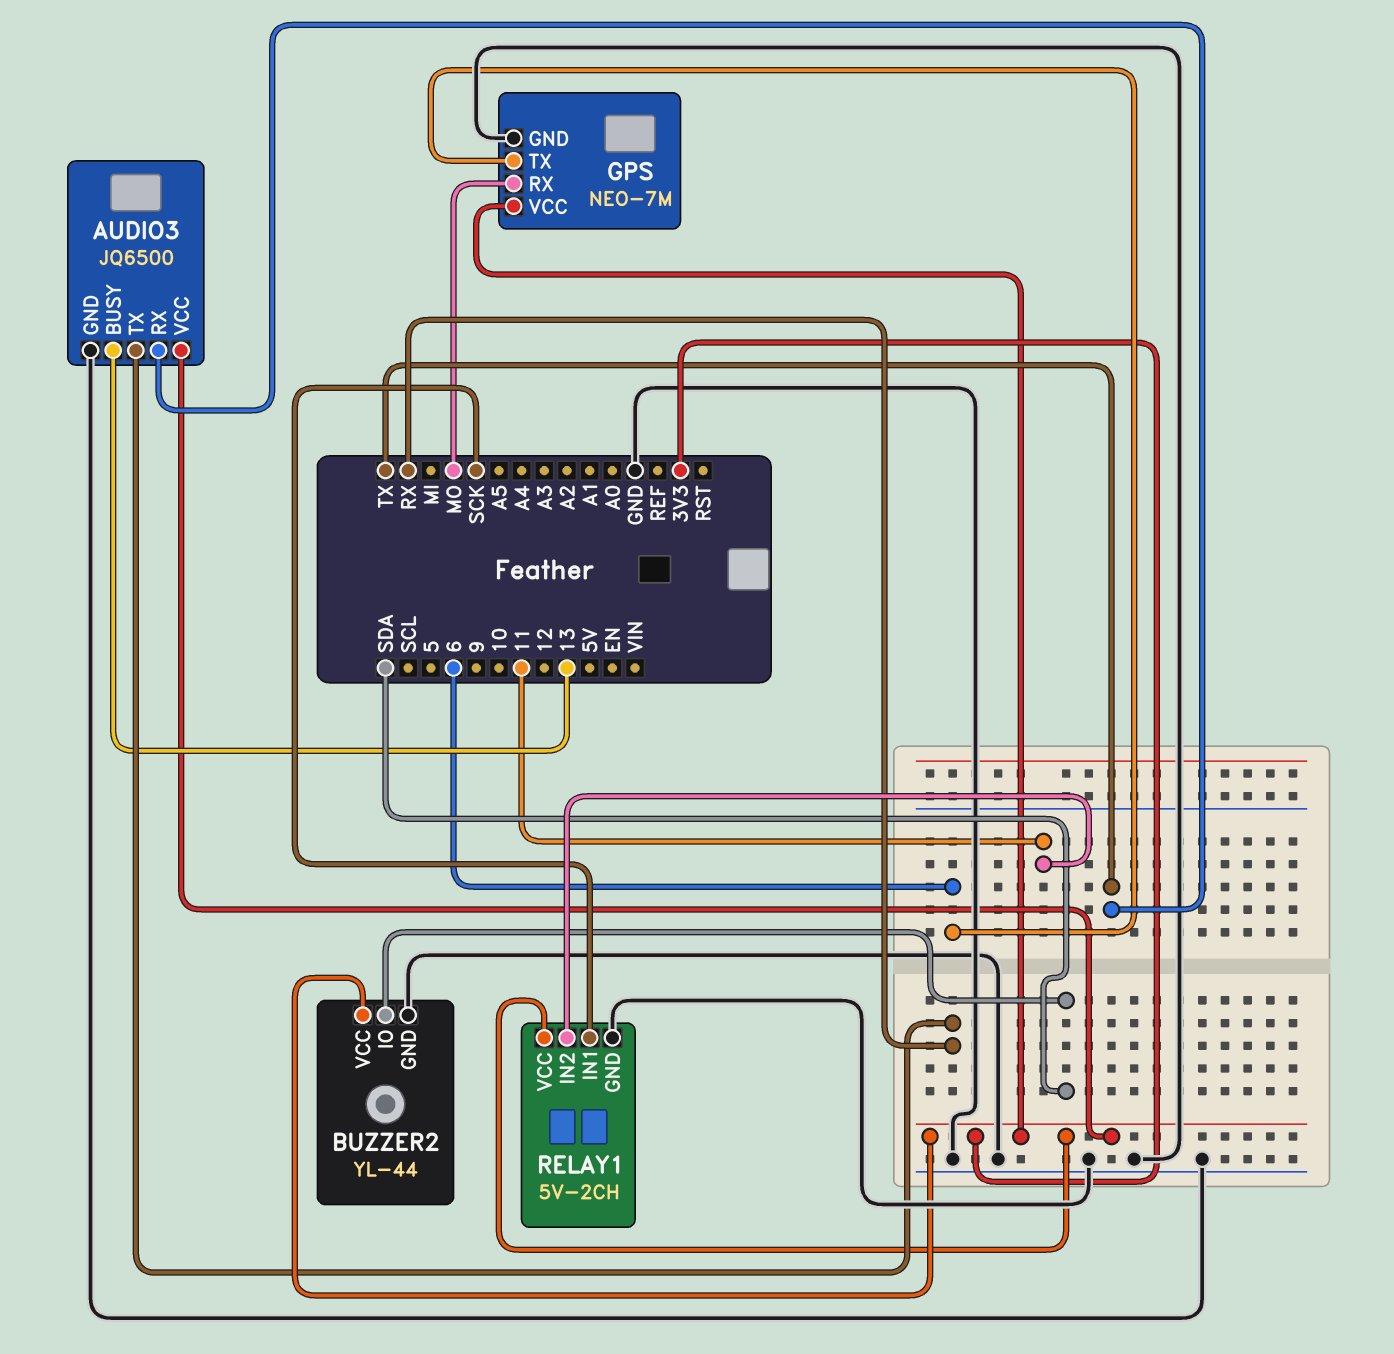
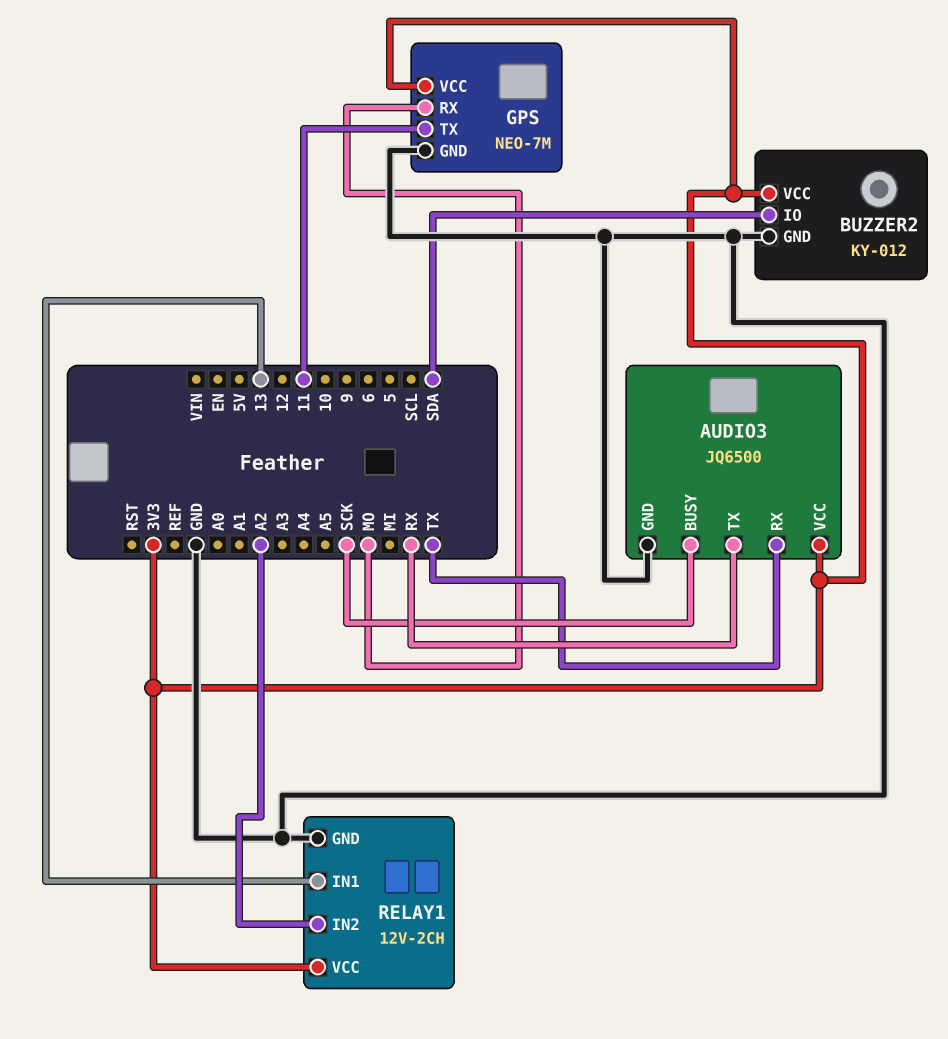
AUDIO3 pin BUSY: 13 -> SCK
BUZZER2: YL-44 -> KY-012
GPS pin TX: 6 -> 11
RELAY1: 5V-2CH -> 12V-2CH
RELAY1 pin IN1: SCK -> 13
RELAY1 pin IN2: 11 -> A2

